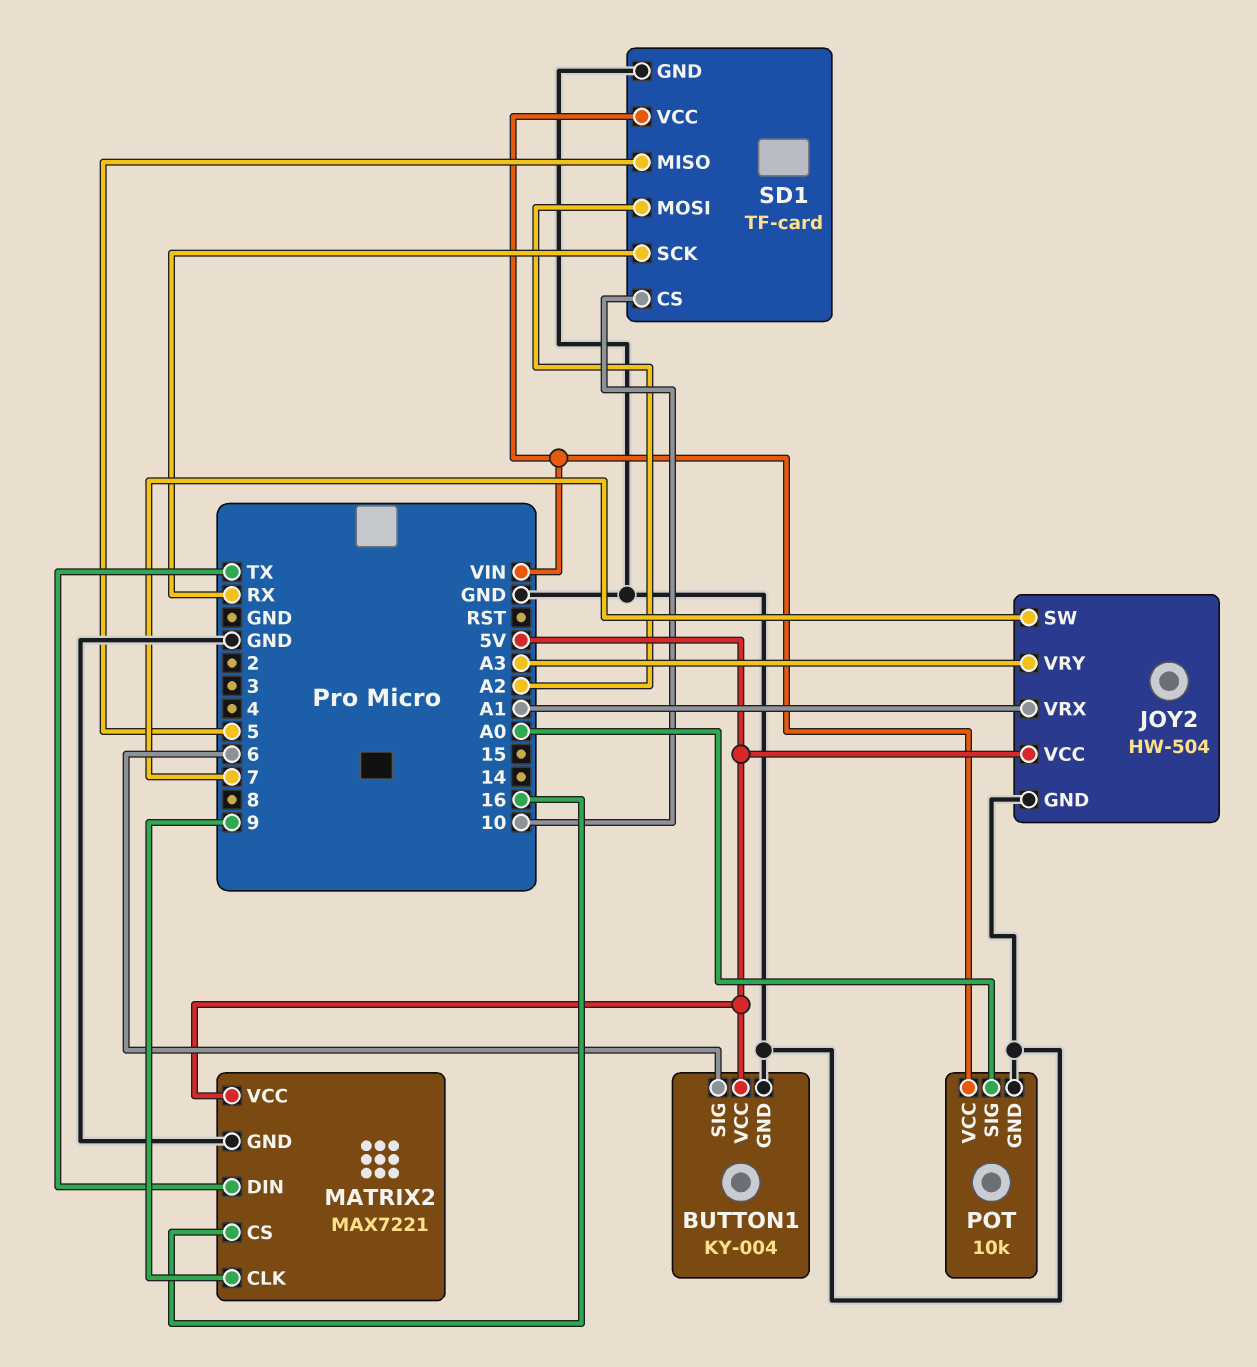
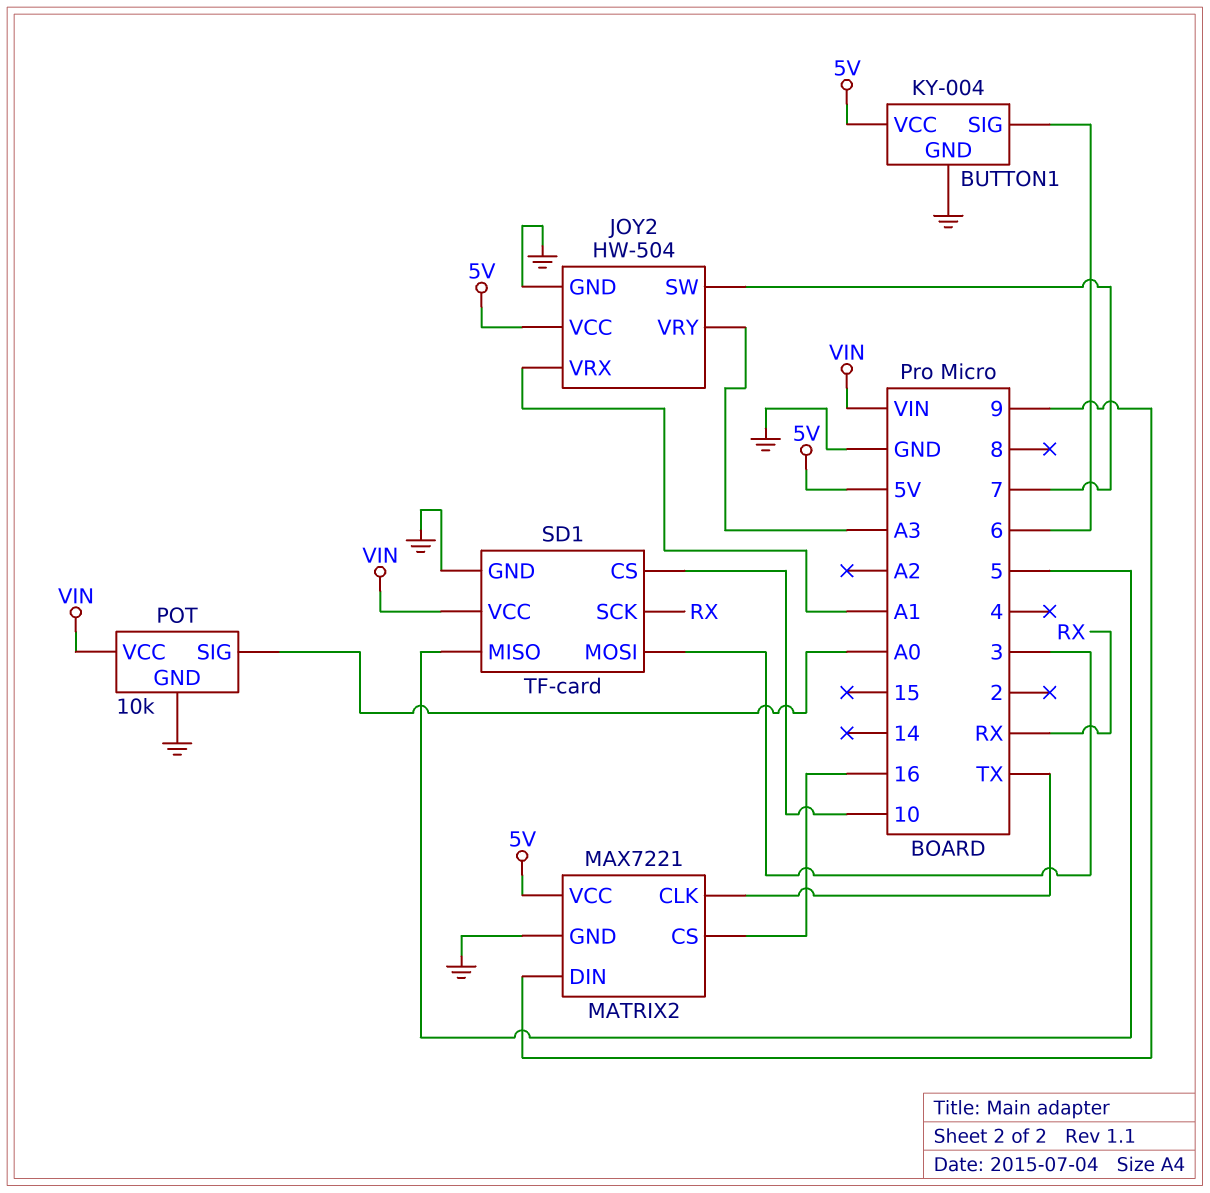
MATRIX2 pin CLK: 9 -> TX
MATRIX2 pin DIN: TX -> 9
SD1 pin MOSI: A2 -> 3

